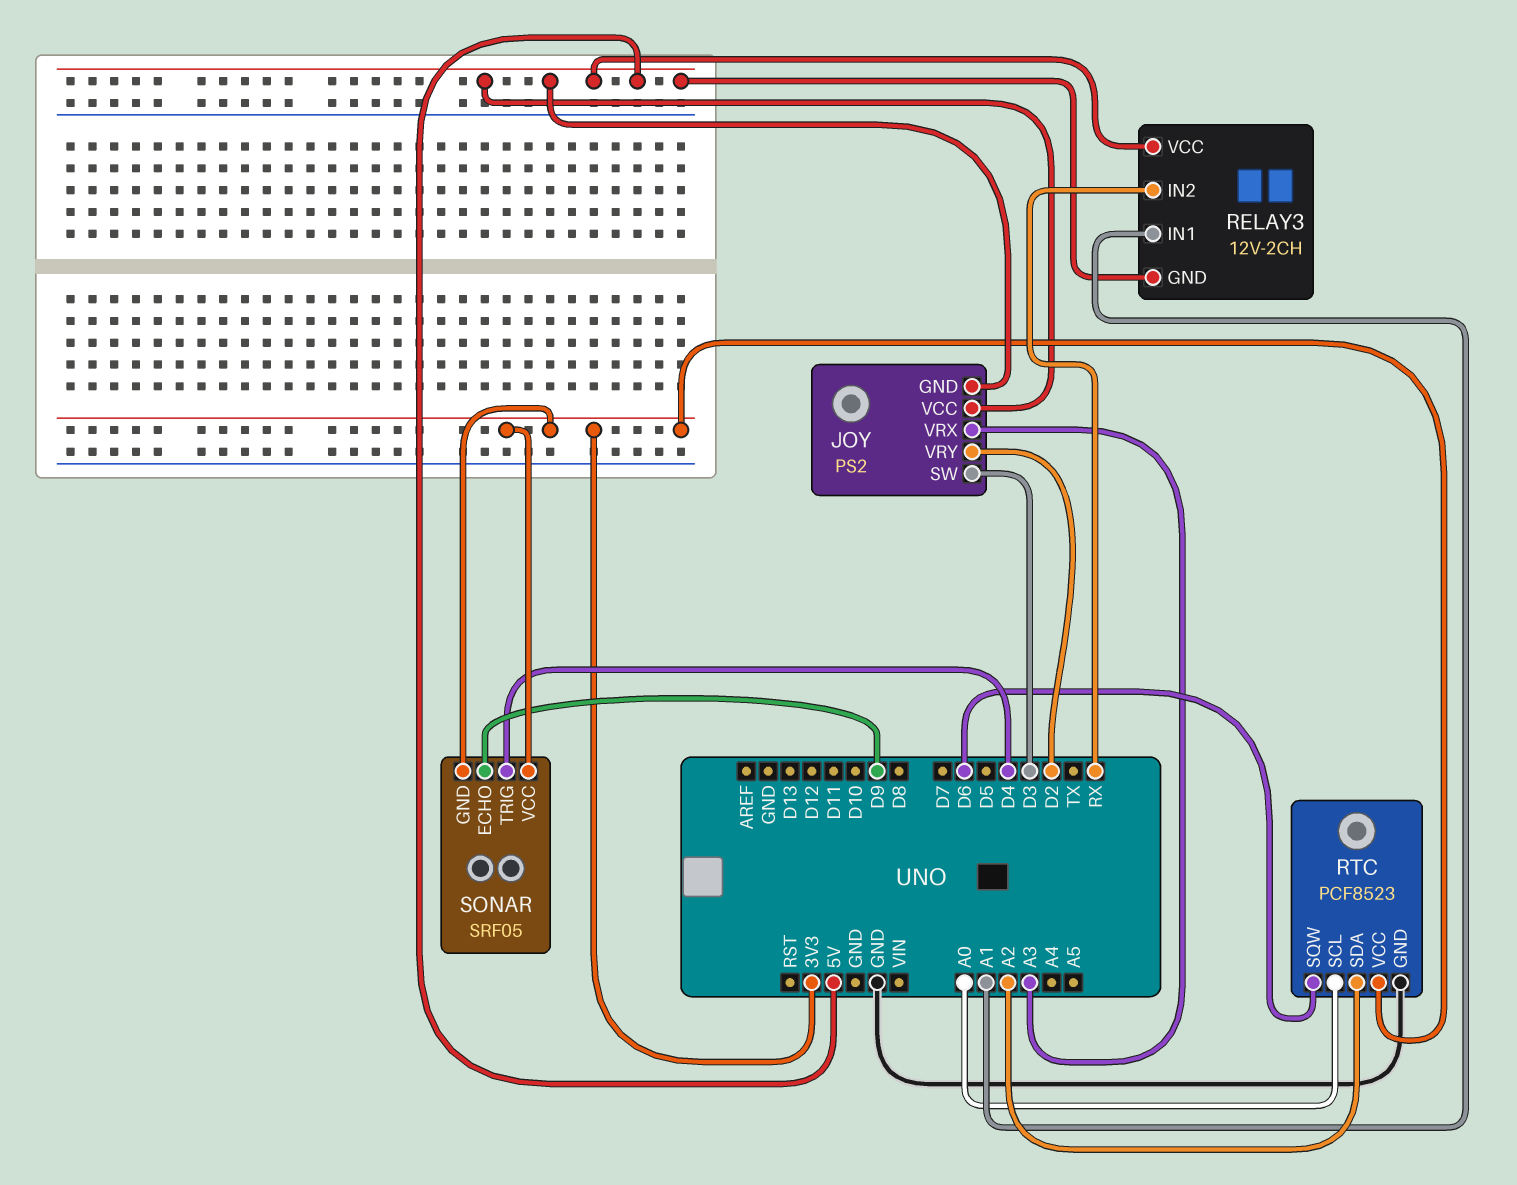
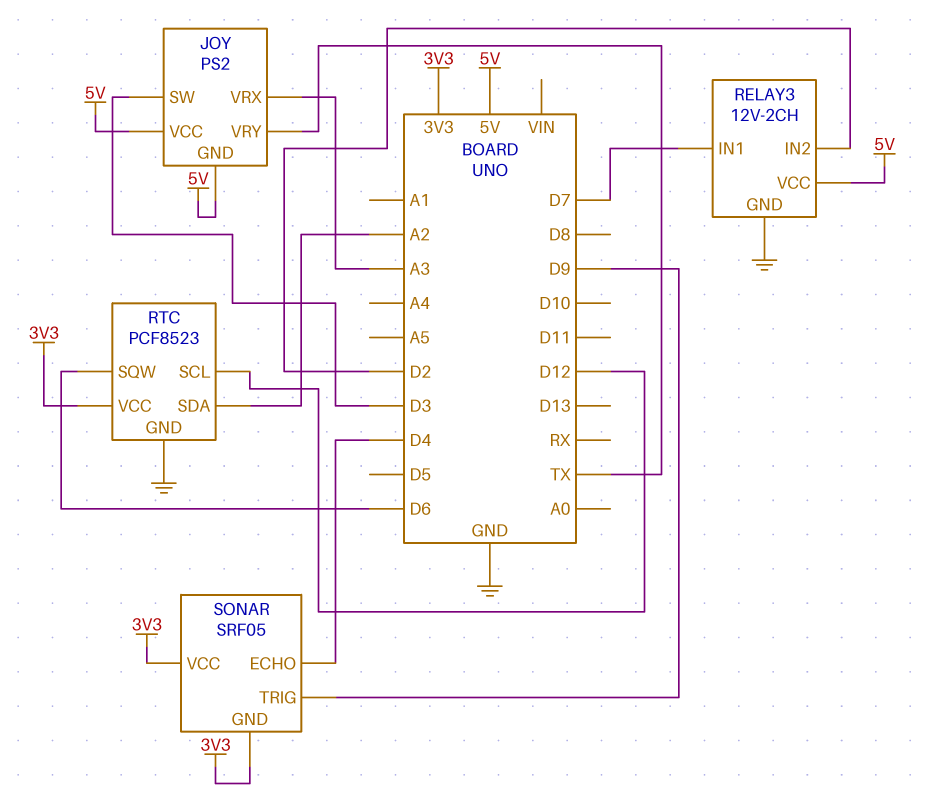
JOY pin VRY: D2 -> TX
RELAY3 pin GND: 5V -> GND
RELAY3 pin IN1: A1 -> D7
RELAY3 pin IN2: RX -> D2
RTC pin SCL: A0 -> D12
SONAR pin ECHO: D9 -> D4
SONAR pin TRIG: D4 -> D9

